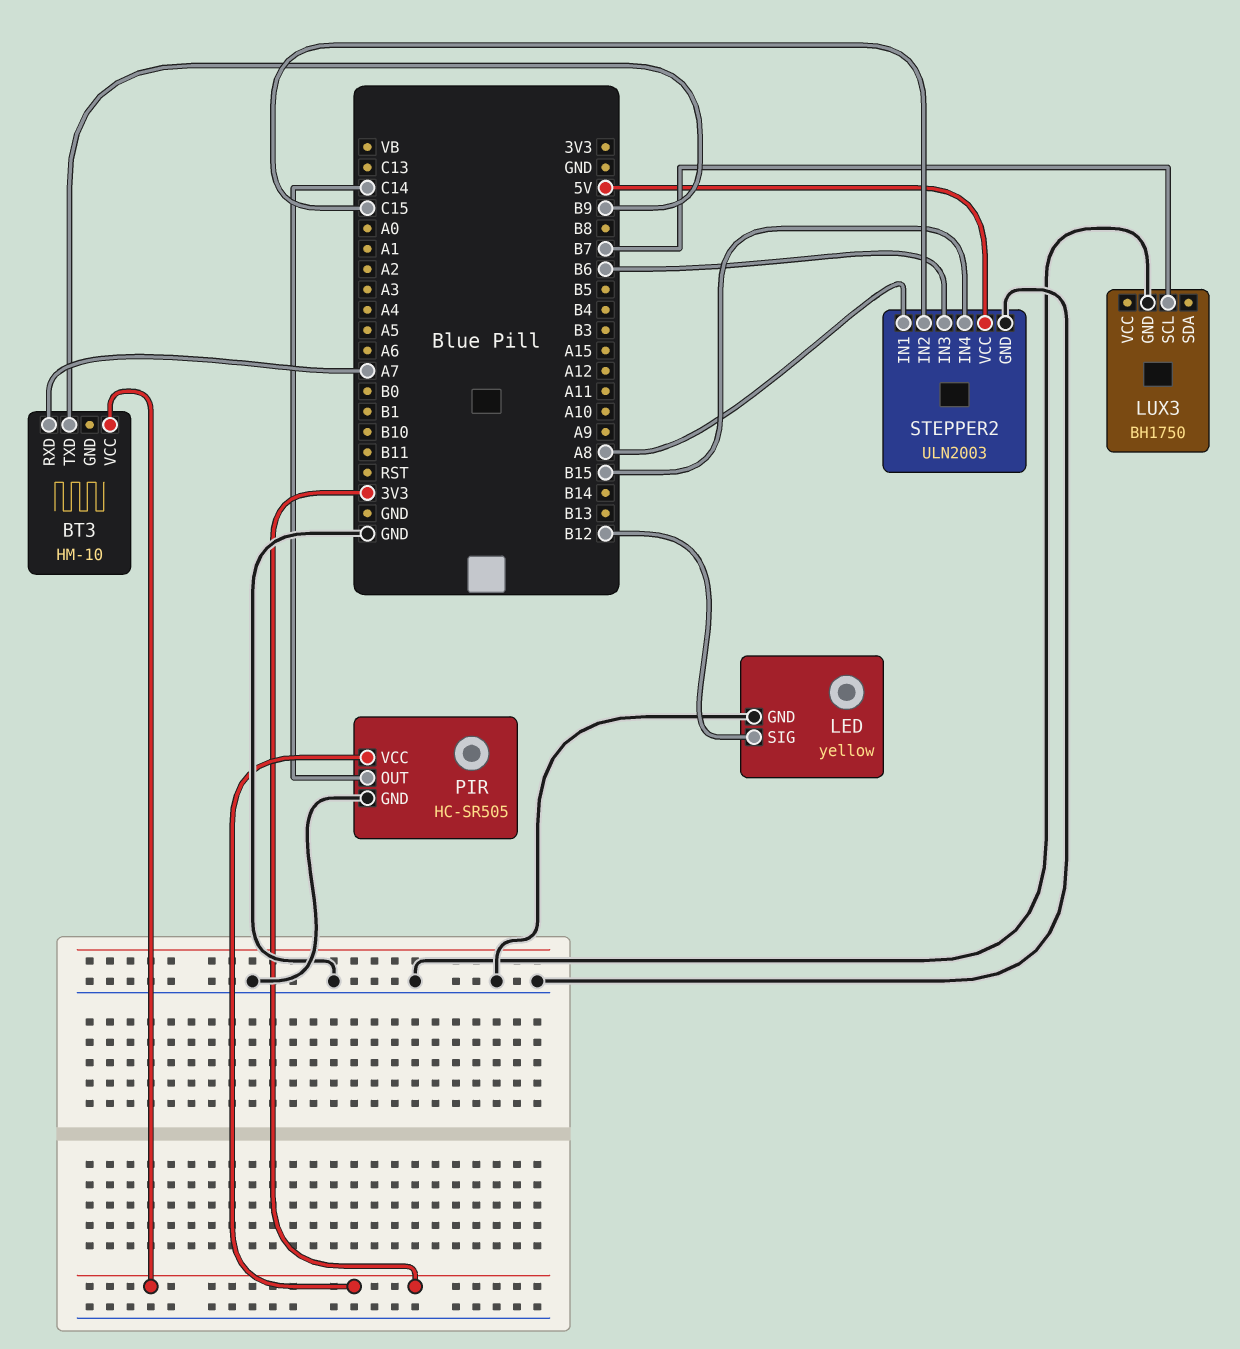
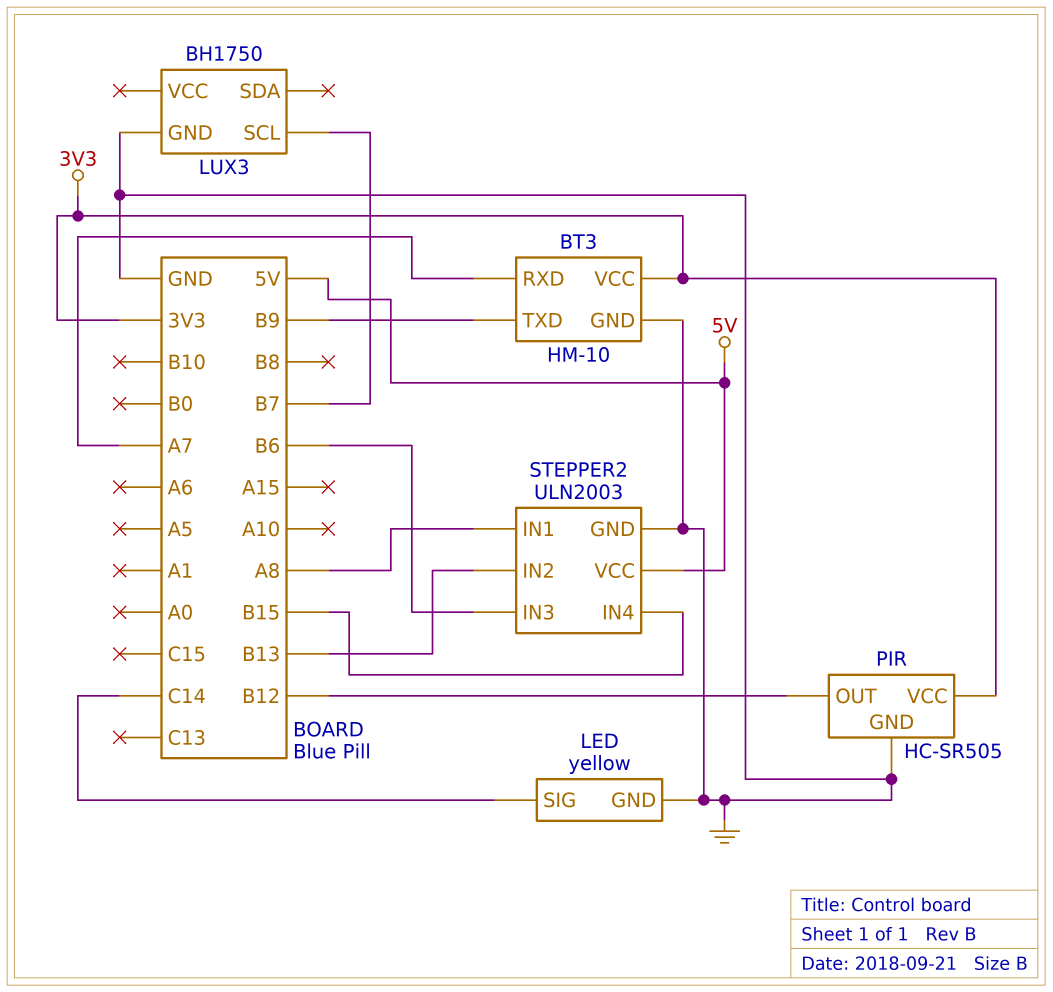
BT3 pin GND: none -> GND
LED pin SIG: B12 -> C14
PIR pin OUT: C14 -> B12
STEPPER2 pin IN2: C15 -> B13

